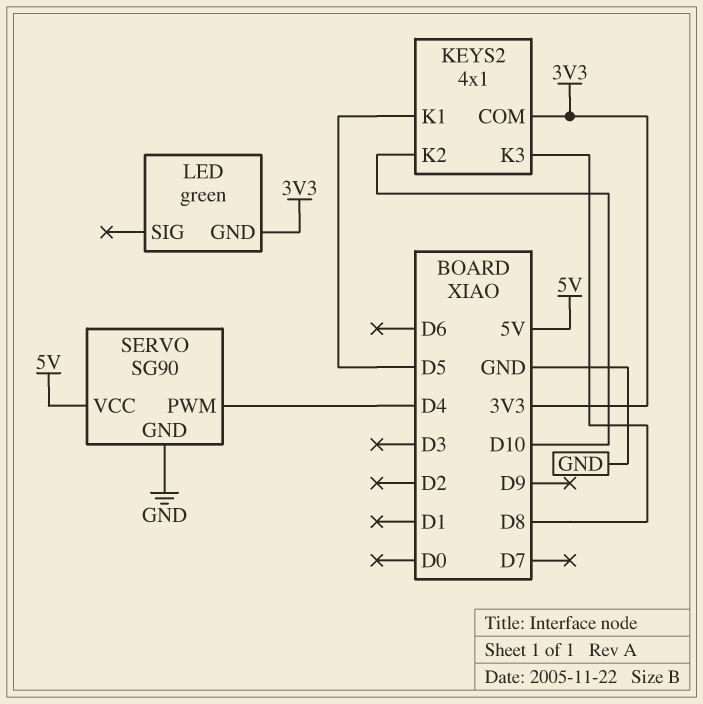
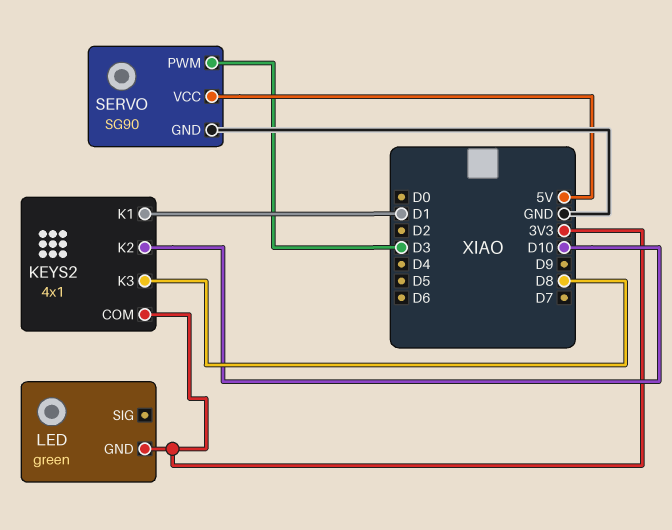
KEYS2 pin K1: D5 -> D1
SERVO pin PWM: D4 -> D3

